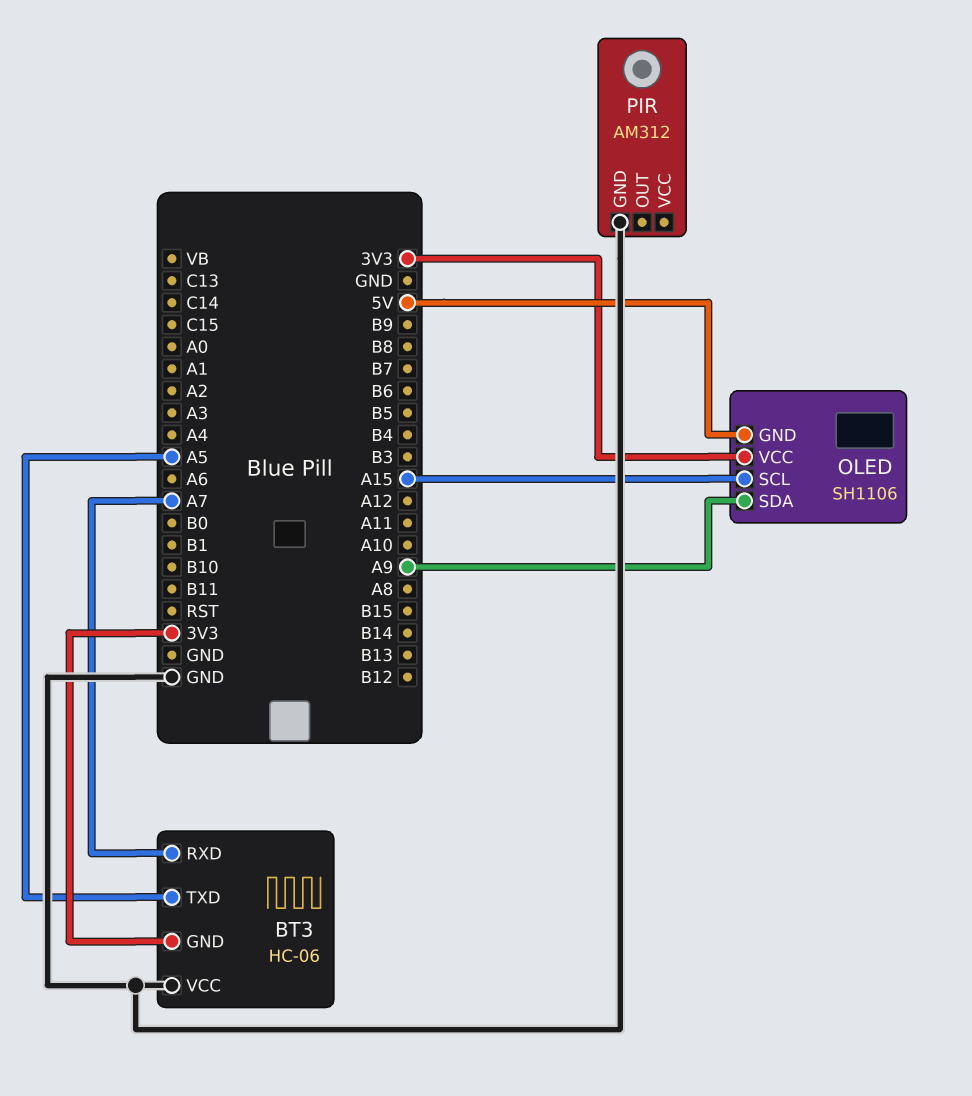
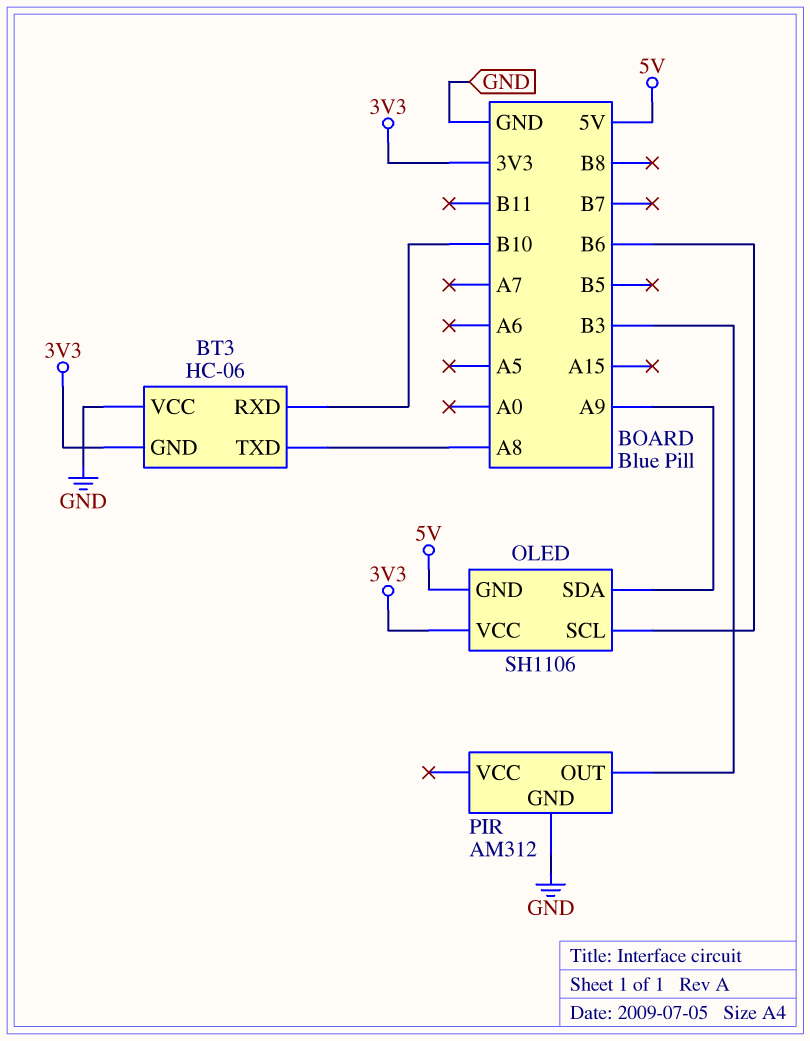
BT3 pin RXD: A7 -> B10
BT3 pin TXD: A5 -> A8
OLED pin SCL: A15 -> B6
PIR pin OUT: none -> B3

